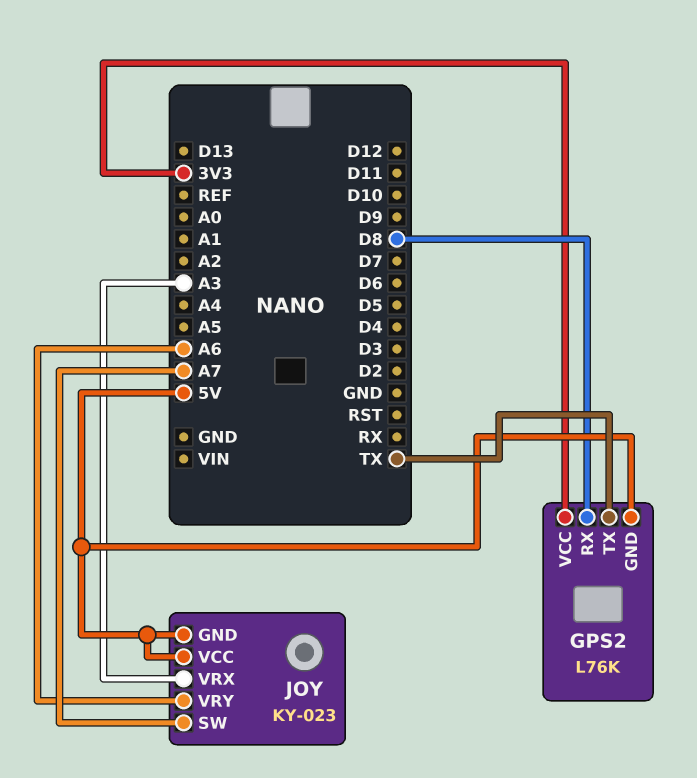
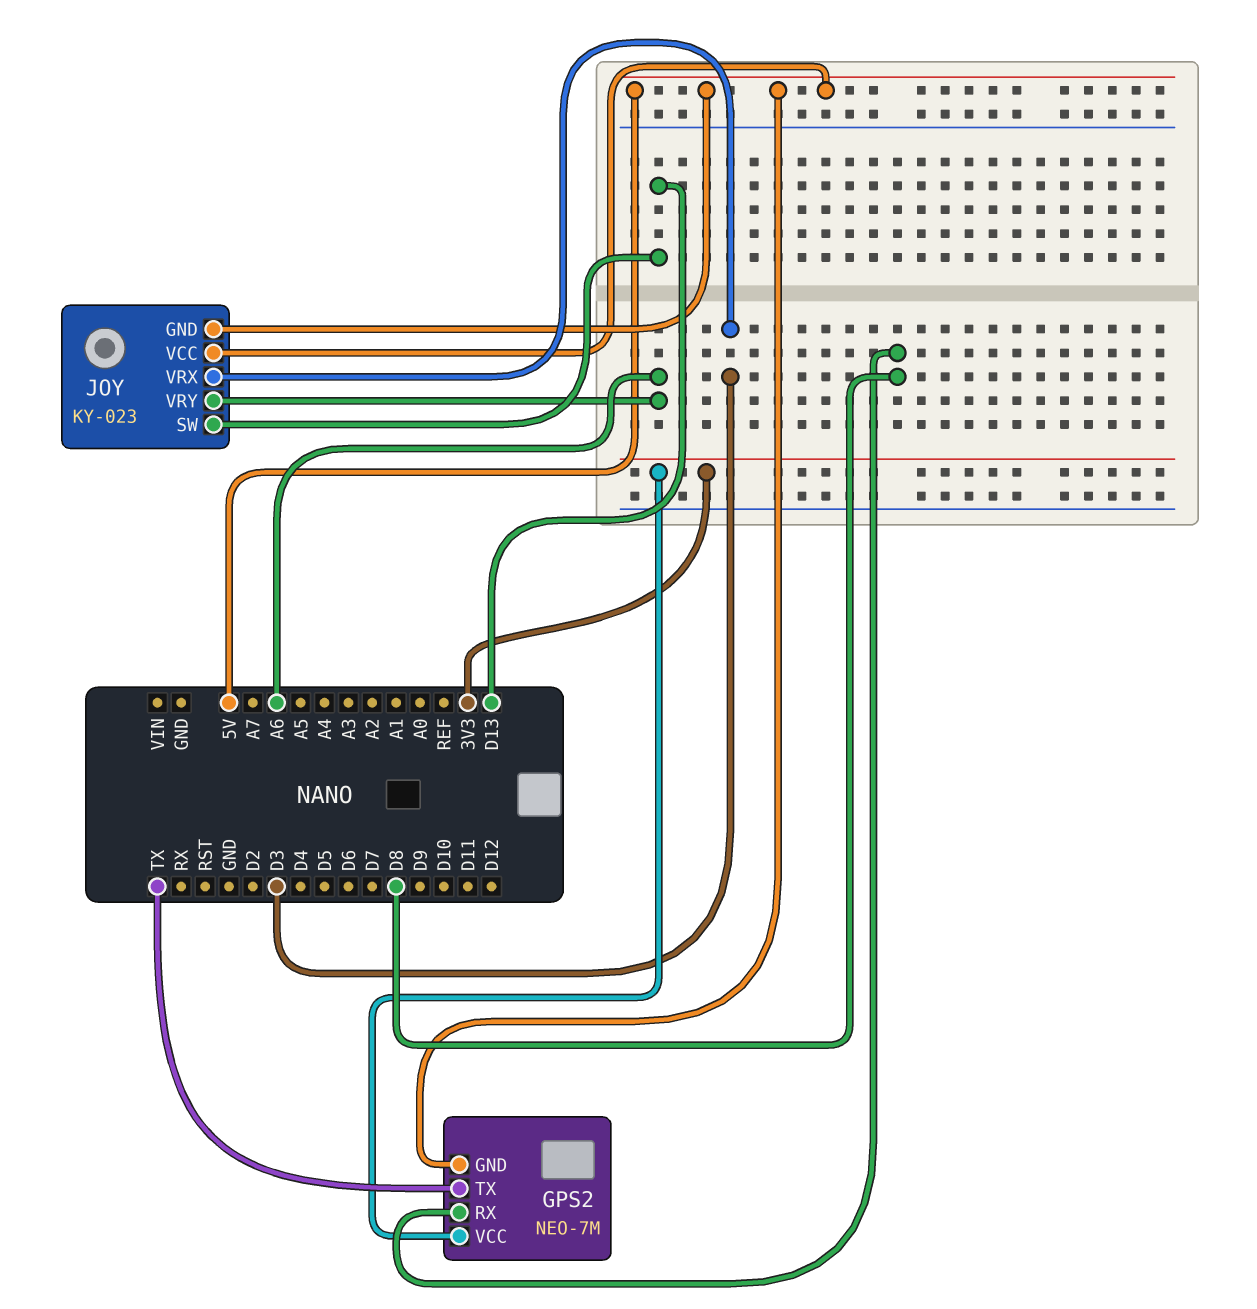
GPS2: L76K -> NEO-7M
JOY pin SW: A7 -> D13
JOY pin VRX: A3 -> D3

